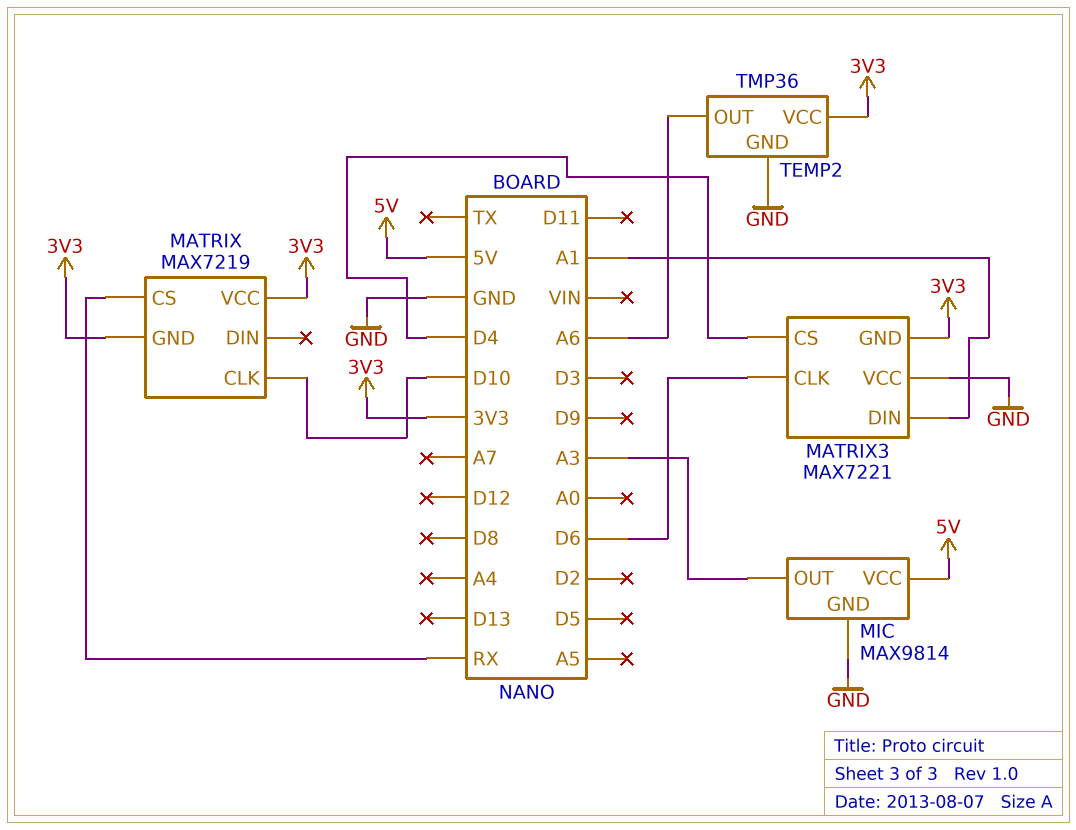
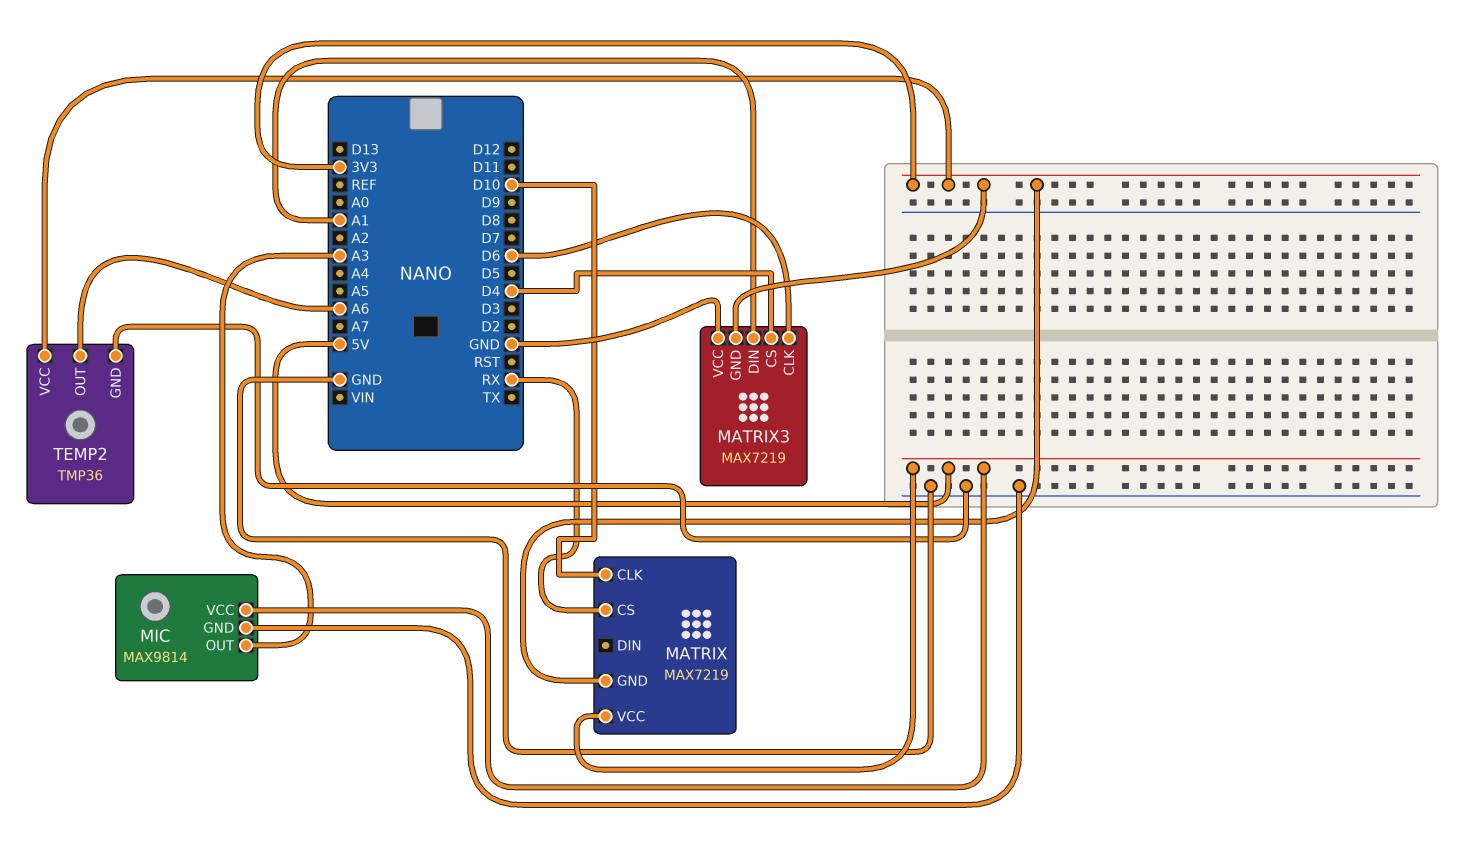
MATRIX pin VCC: 3V3 -> 5V
MATRIX3: MAX7221 -> MAX7219

